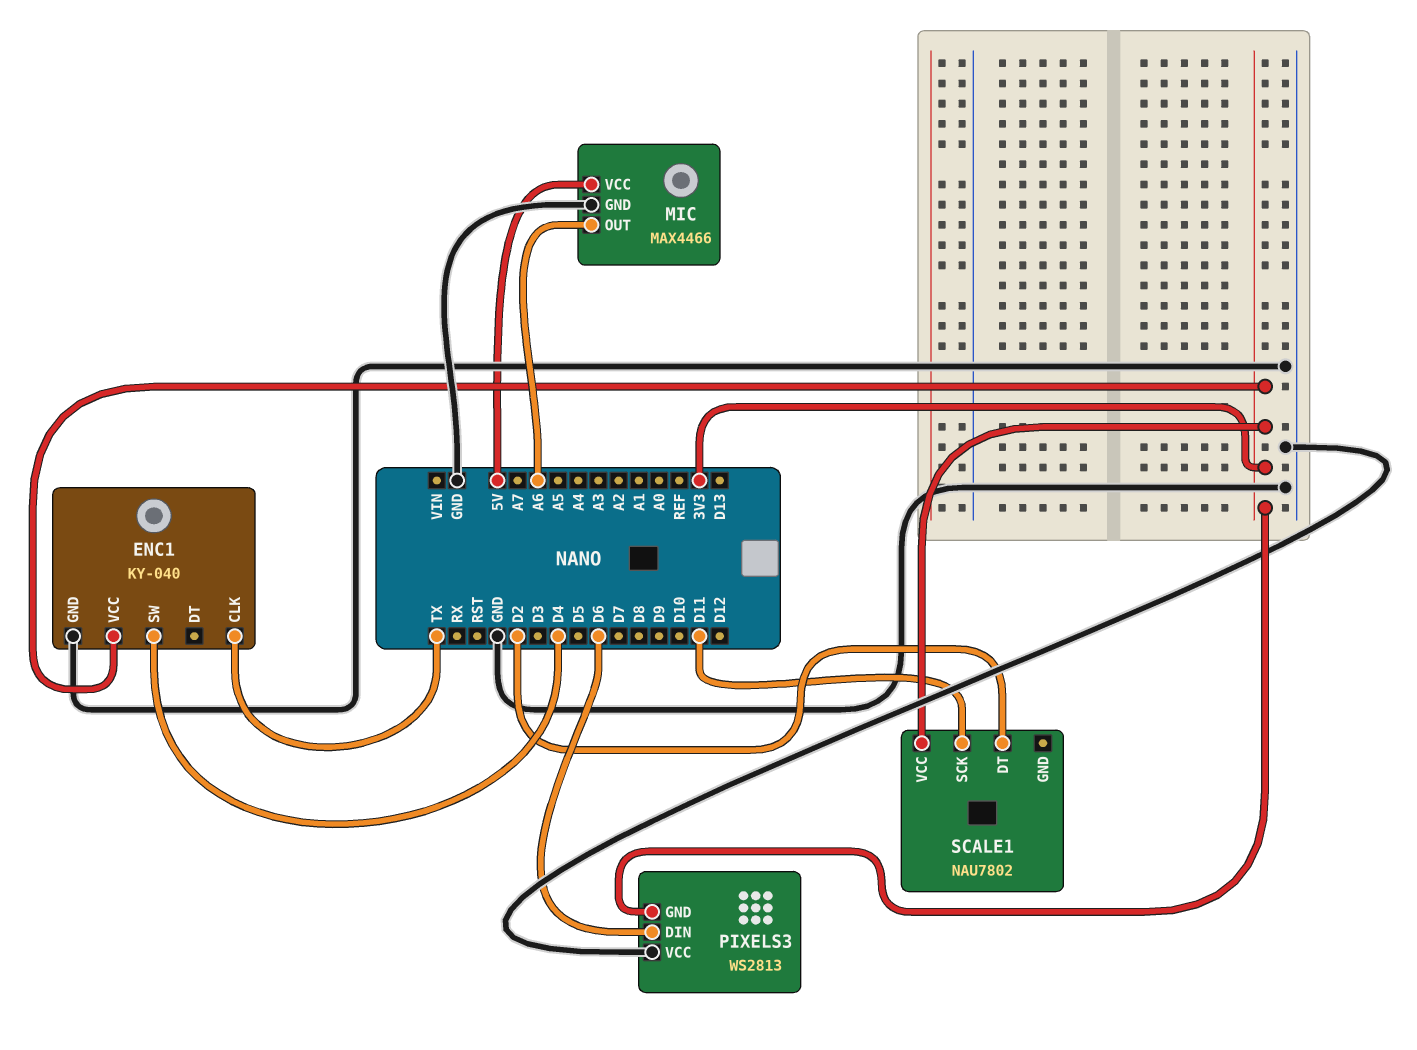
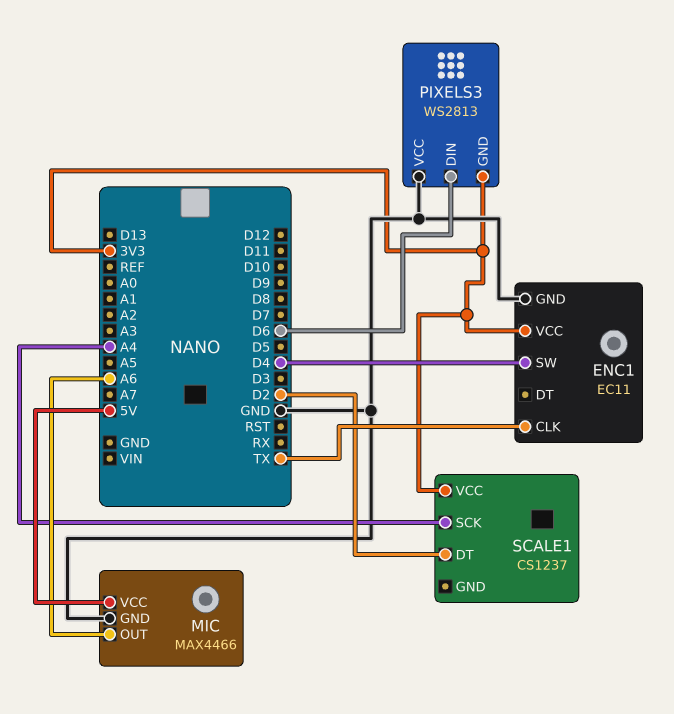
ENC1: KY-040 -> EC11
SCALE1: NAU7802 -> CS1237
SCALE1 pin SCK: D11 -> A4

